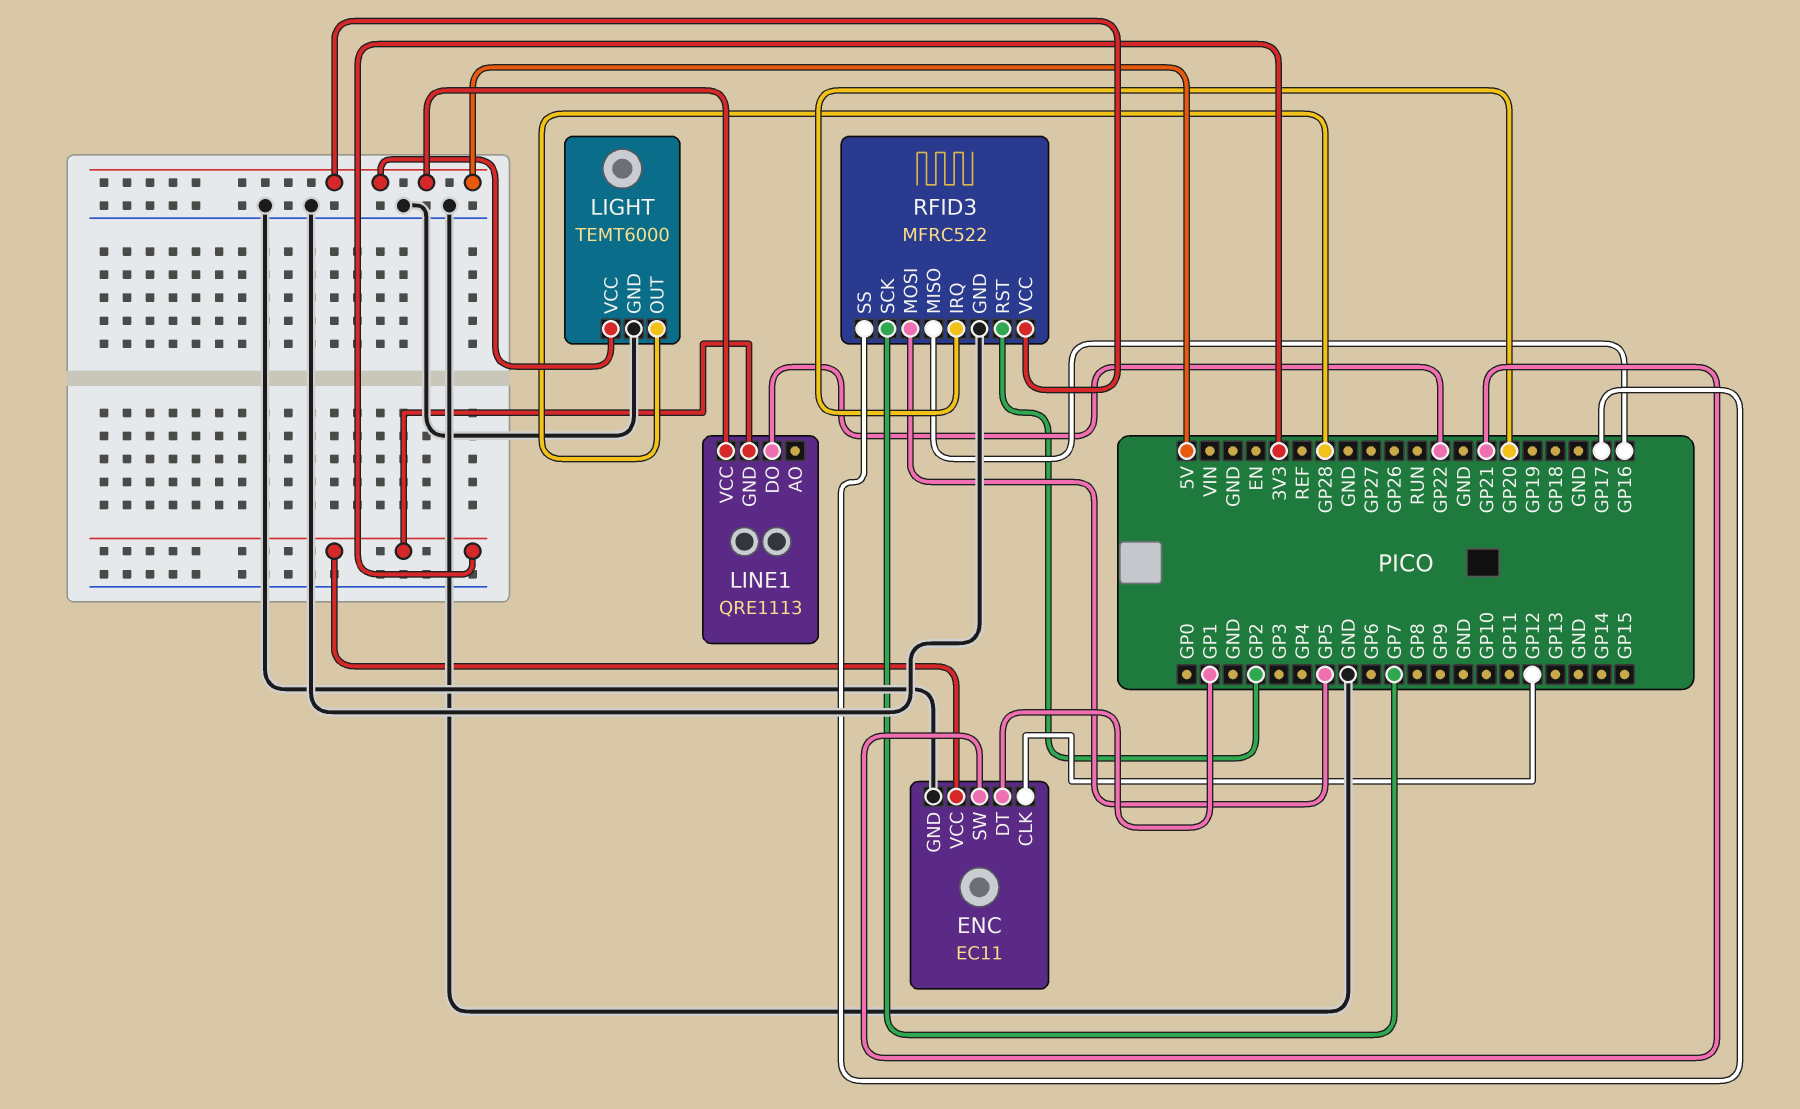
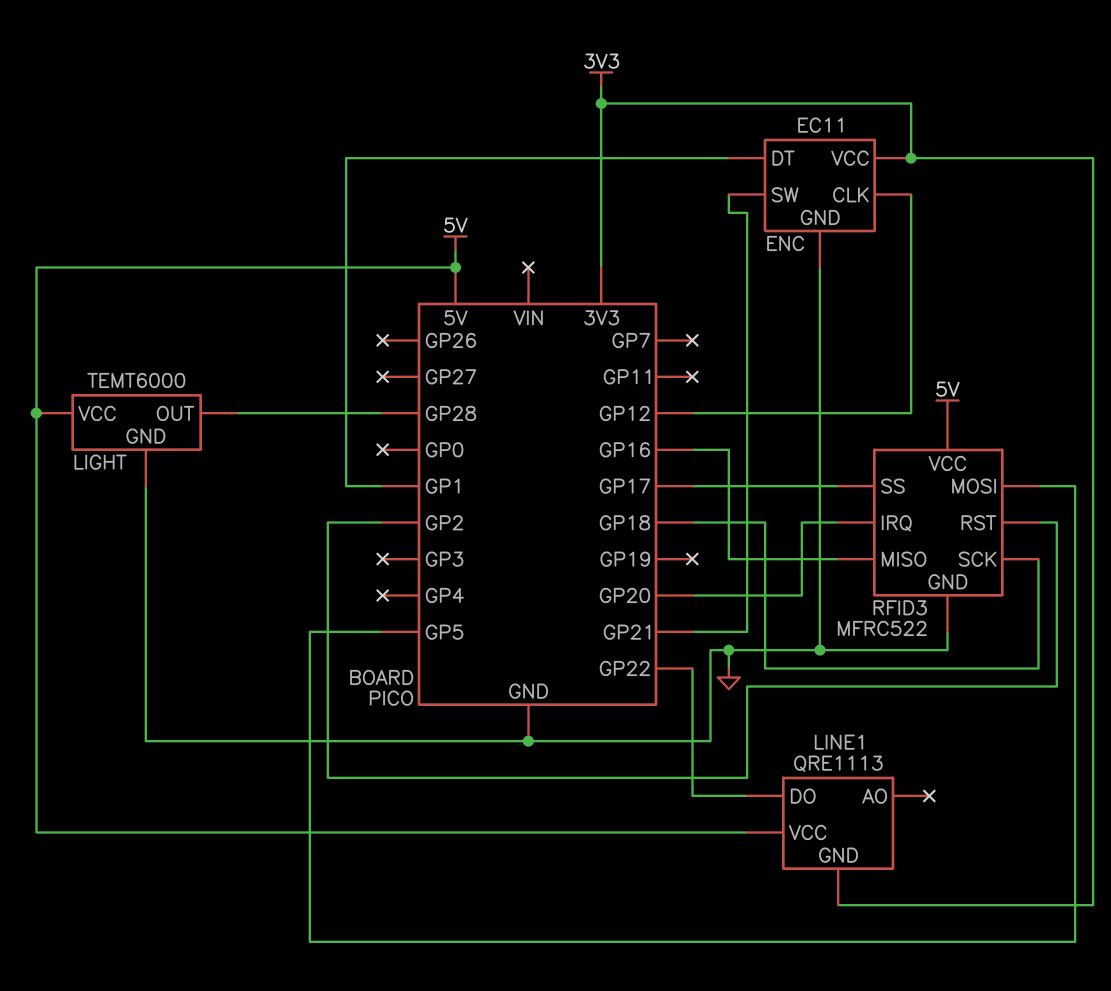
RFID3 pin SCK: GP7 -> GP18

